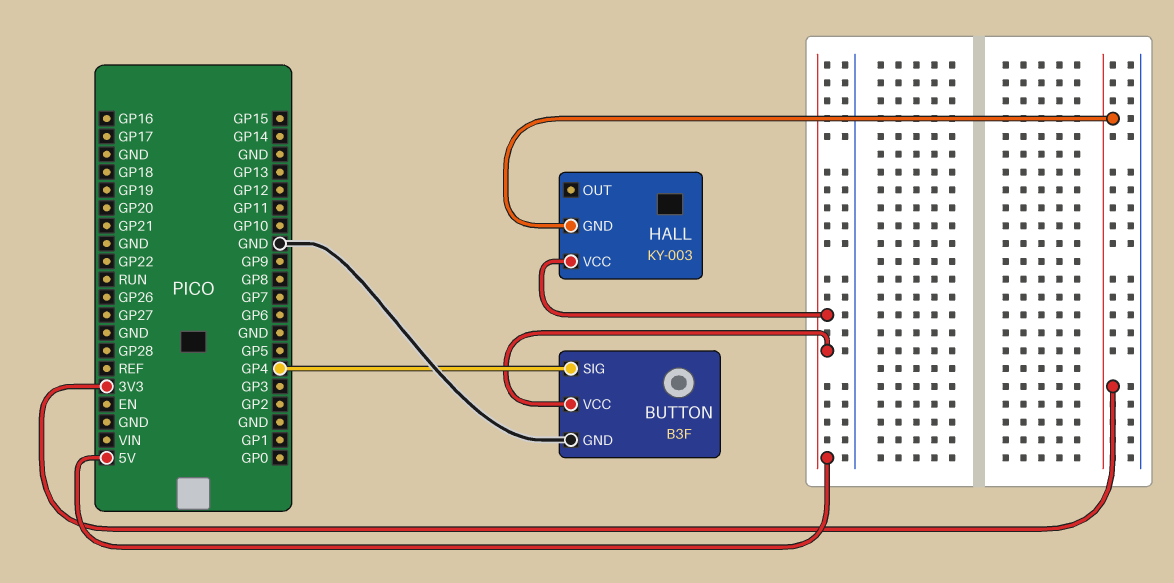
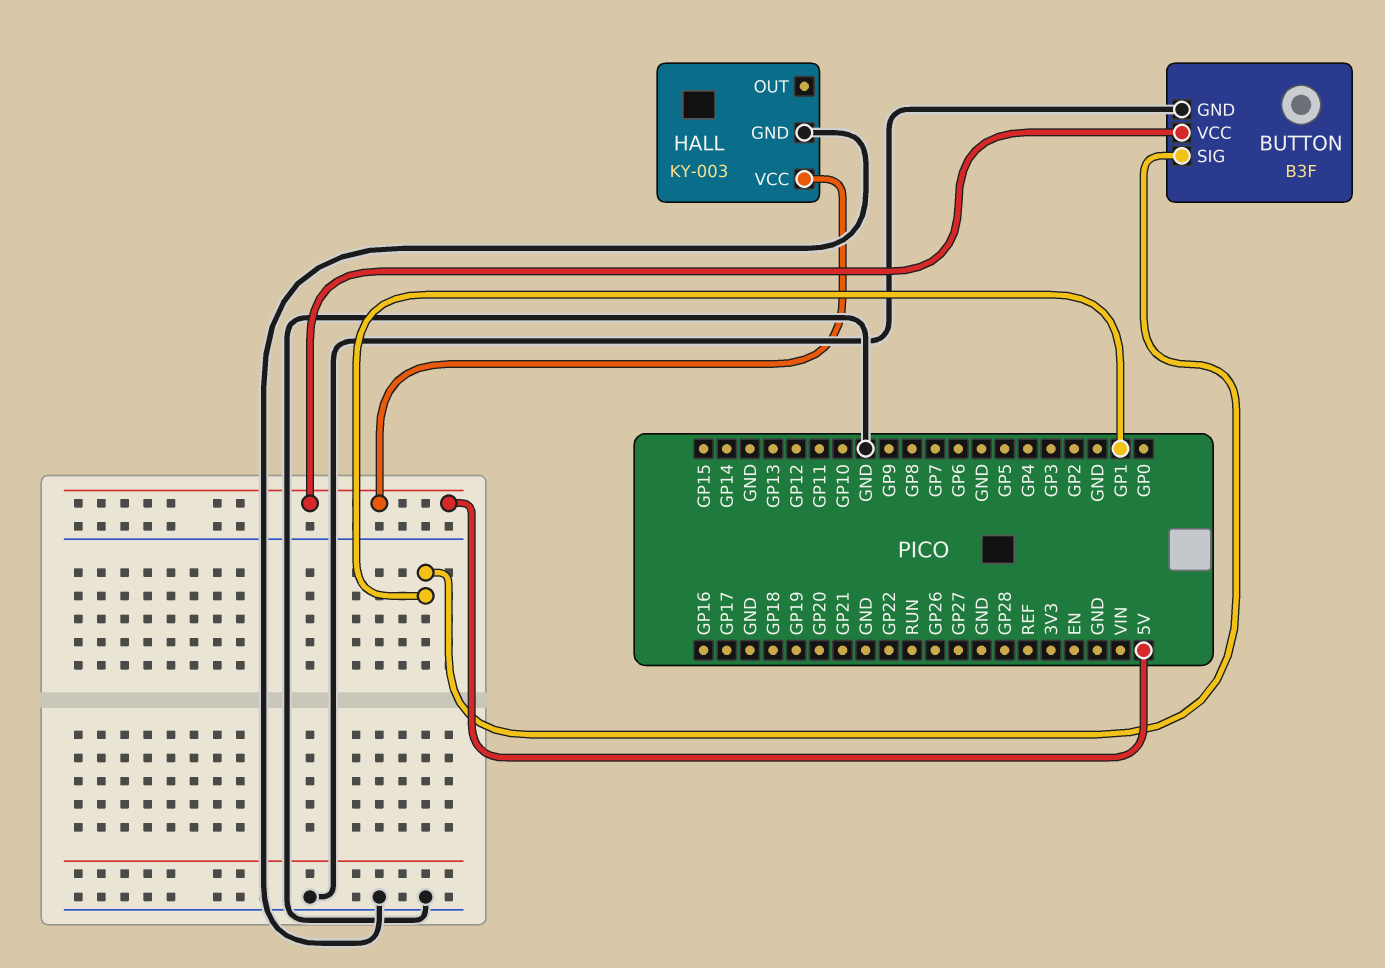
BUTTON pin SIG: GP4 -> GP1
HALL pin GND: 3V3 -> GND

